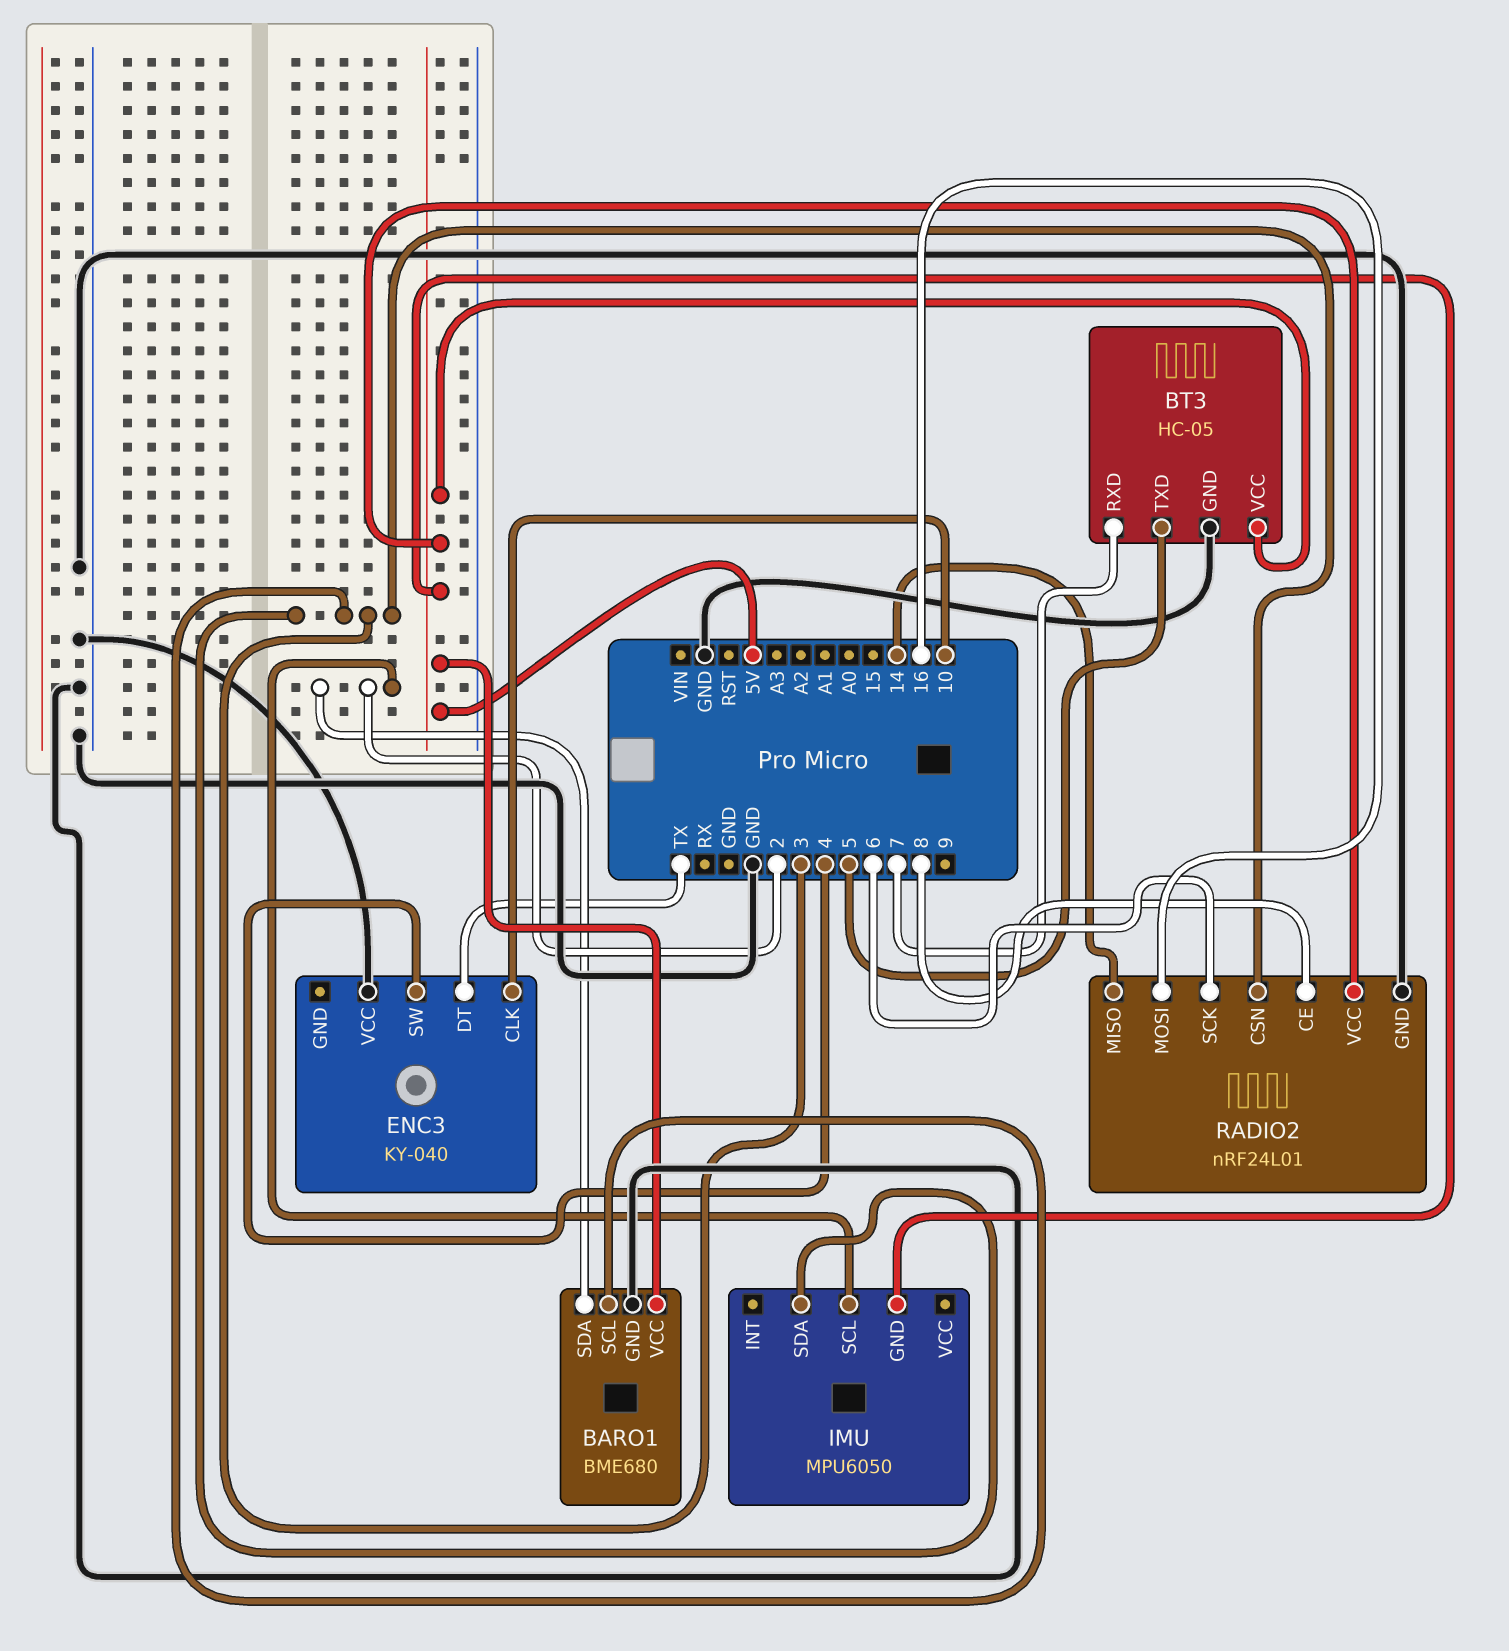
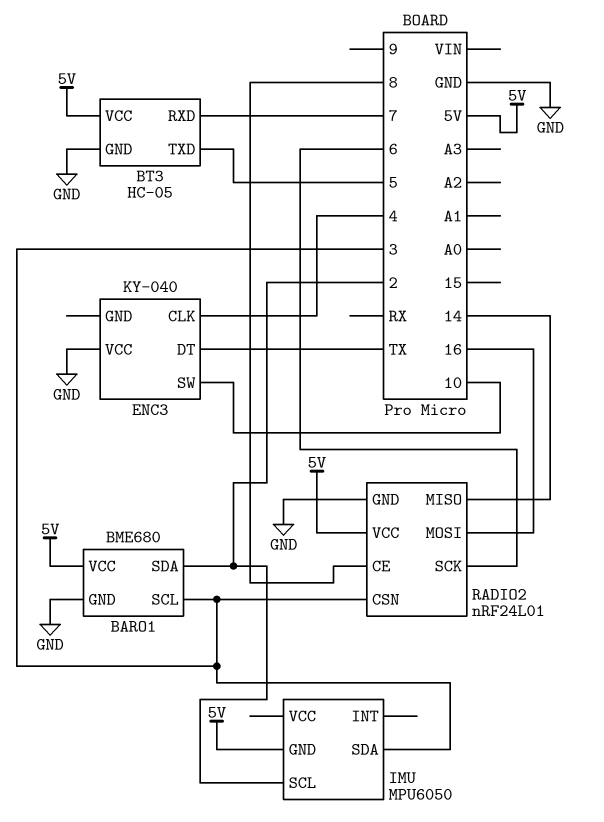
ENC3 pin CLK: 10 -> 4
ENC3 pin SW: 4 -> 10

